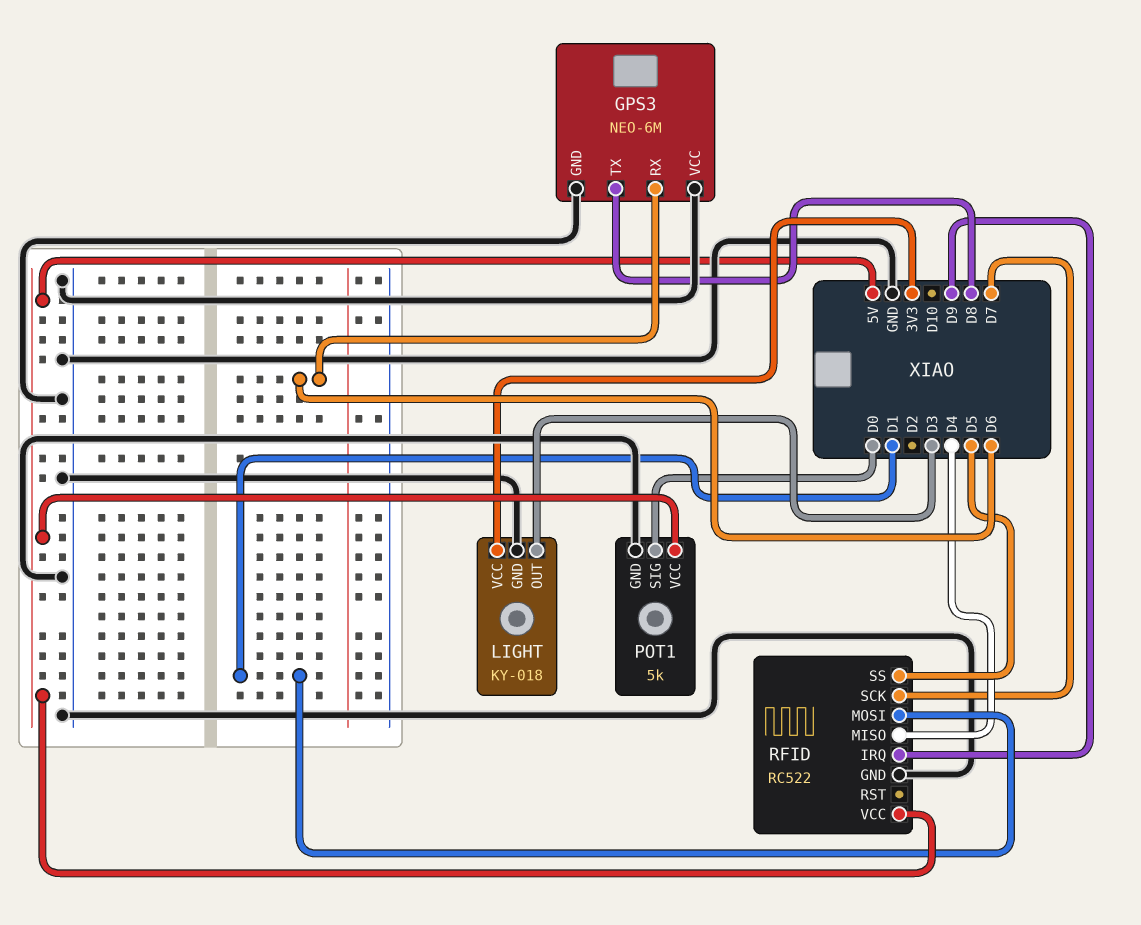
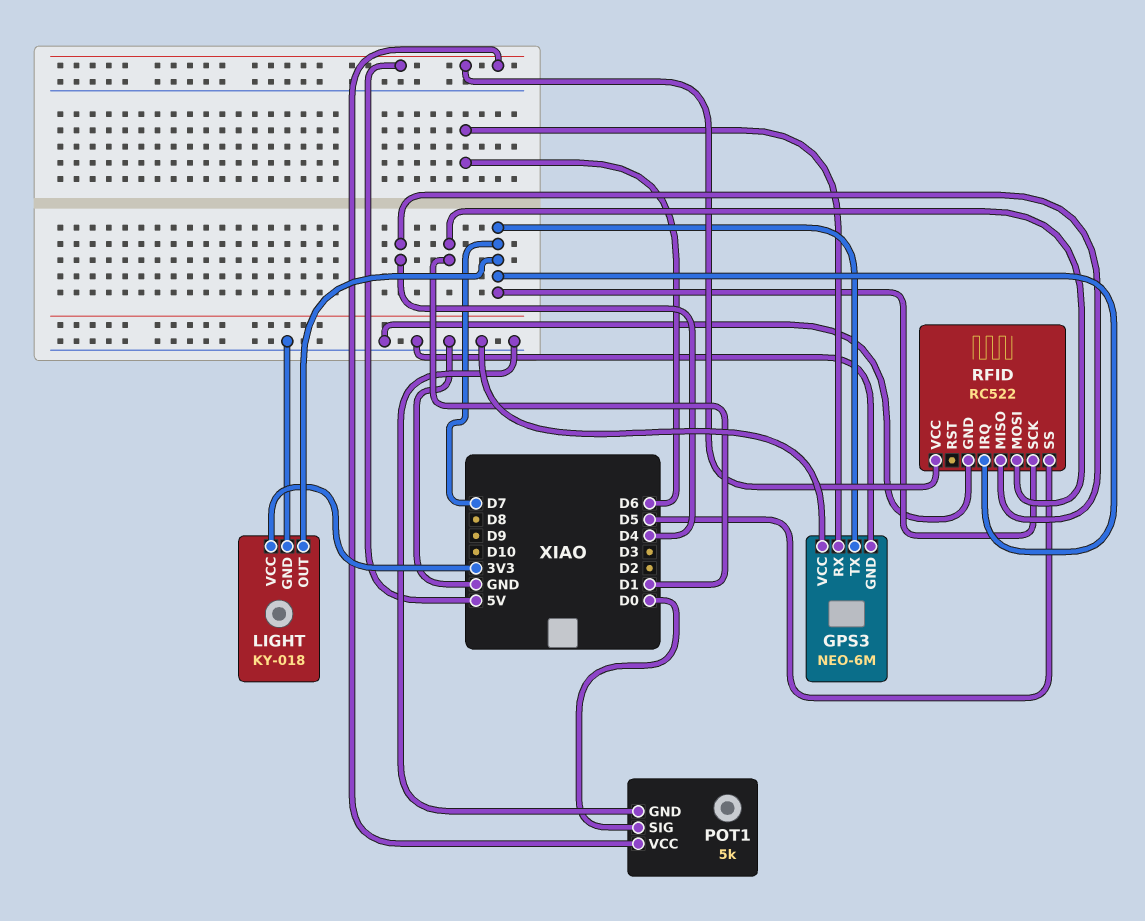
GPS3 pin TX: D8 -> D7
LIGHT pin OUT: D3 -> D7
RFID pin IRQ: D9 -> D7

